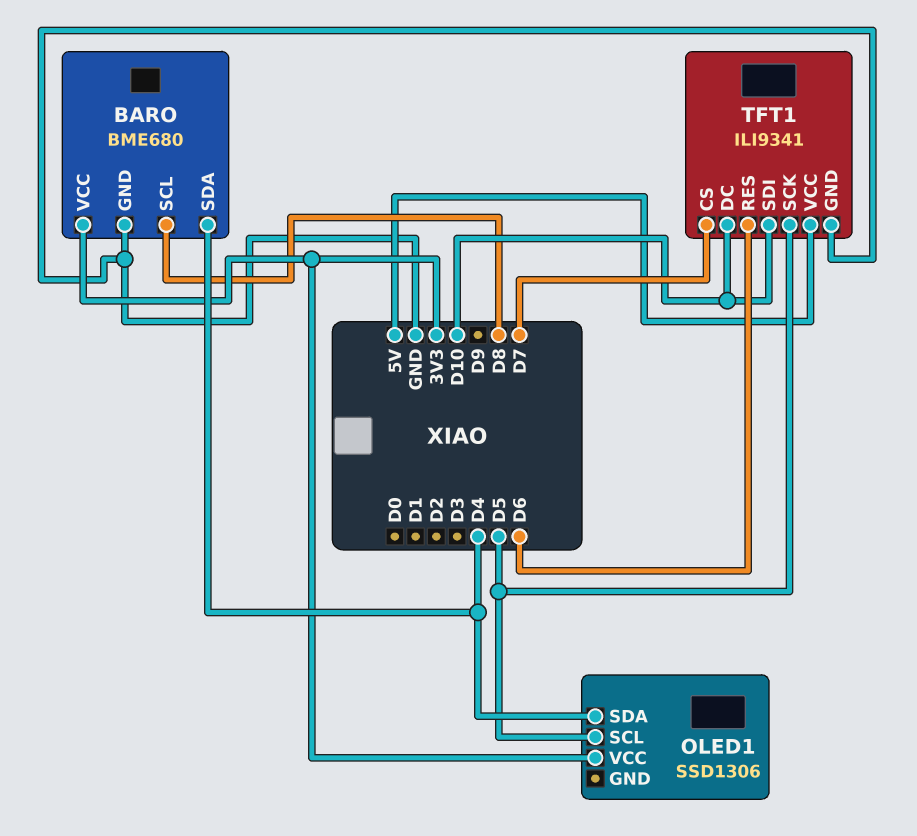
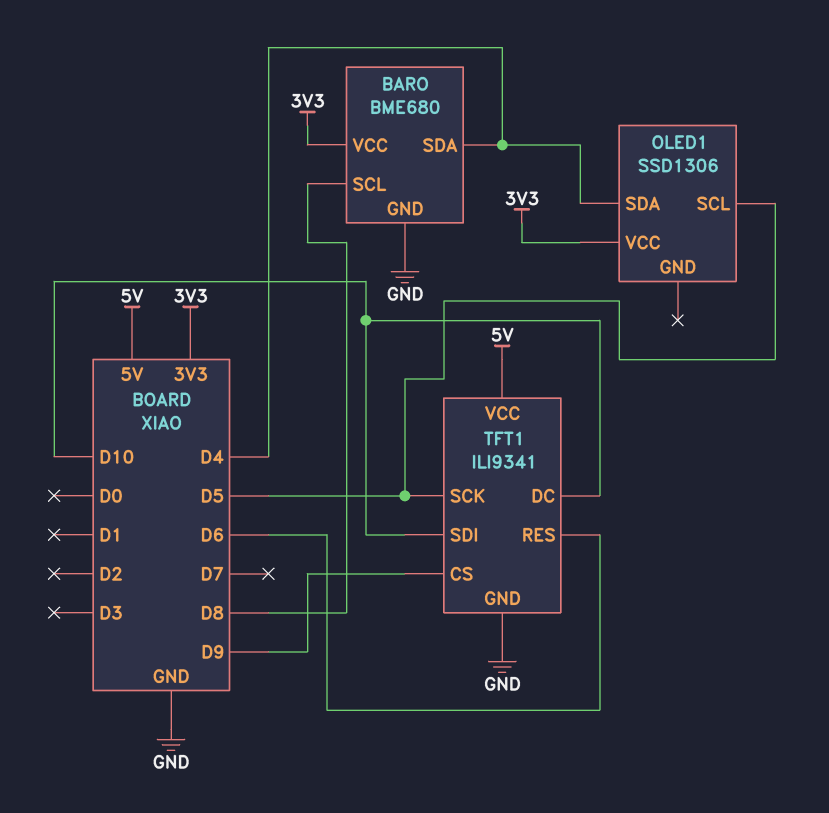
TFT1 pin CS: D7 -> D9

